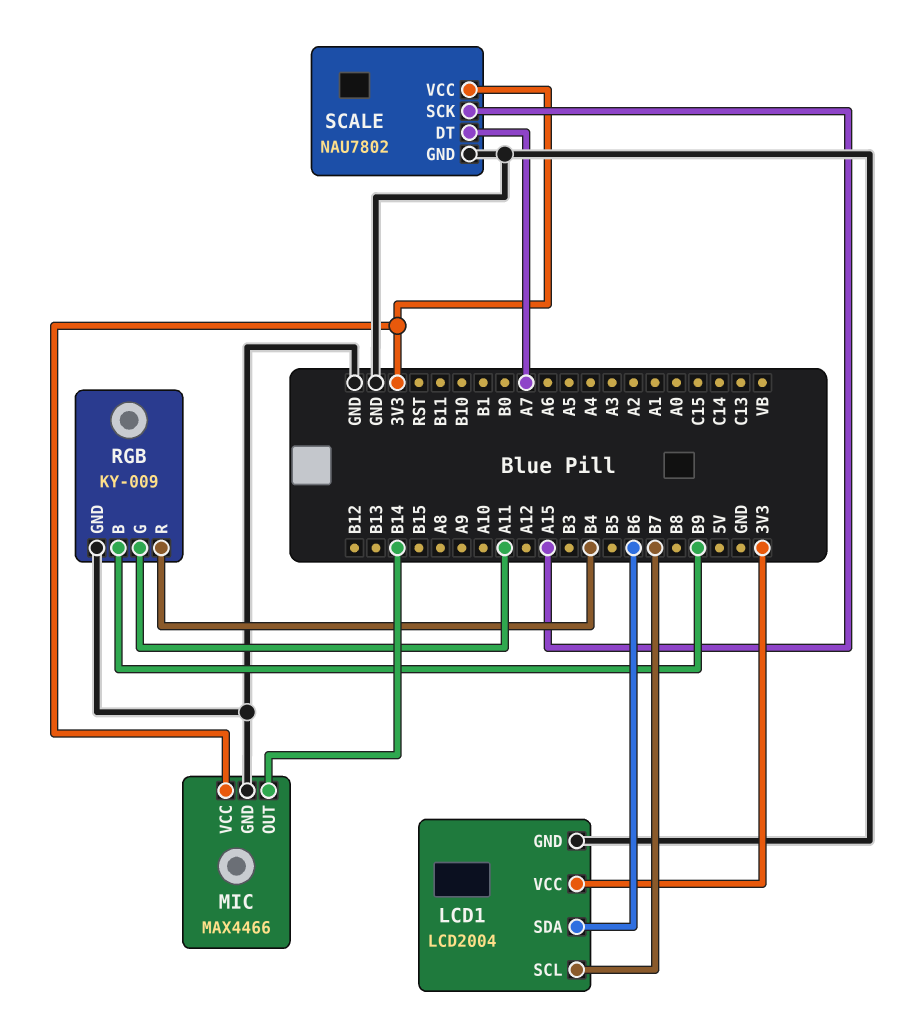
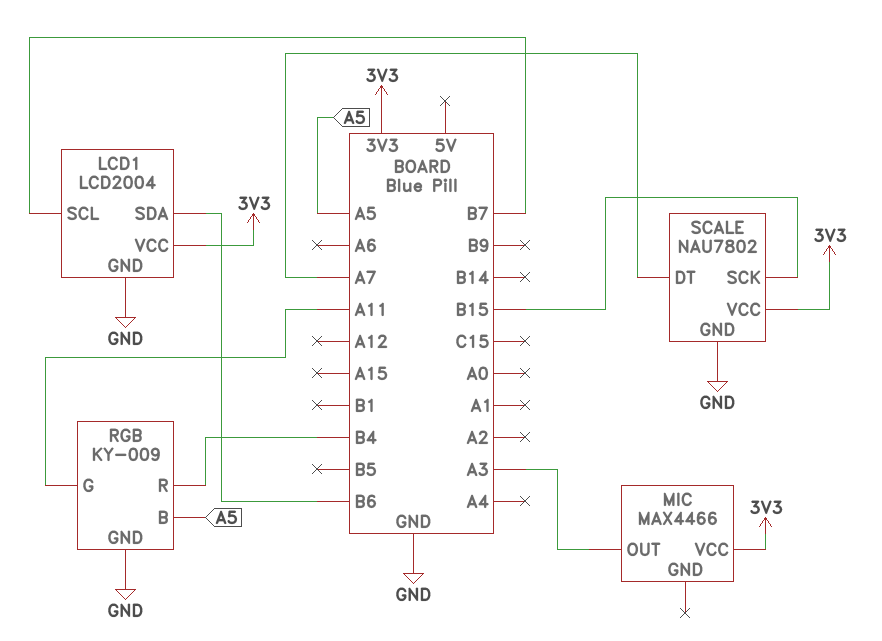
MIC pin GND: GND -> none
MIC pin OUT: B14 -> A3
RGB pin B: B9 -> A5
SCALE pin SCK: A15 -> B15

